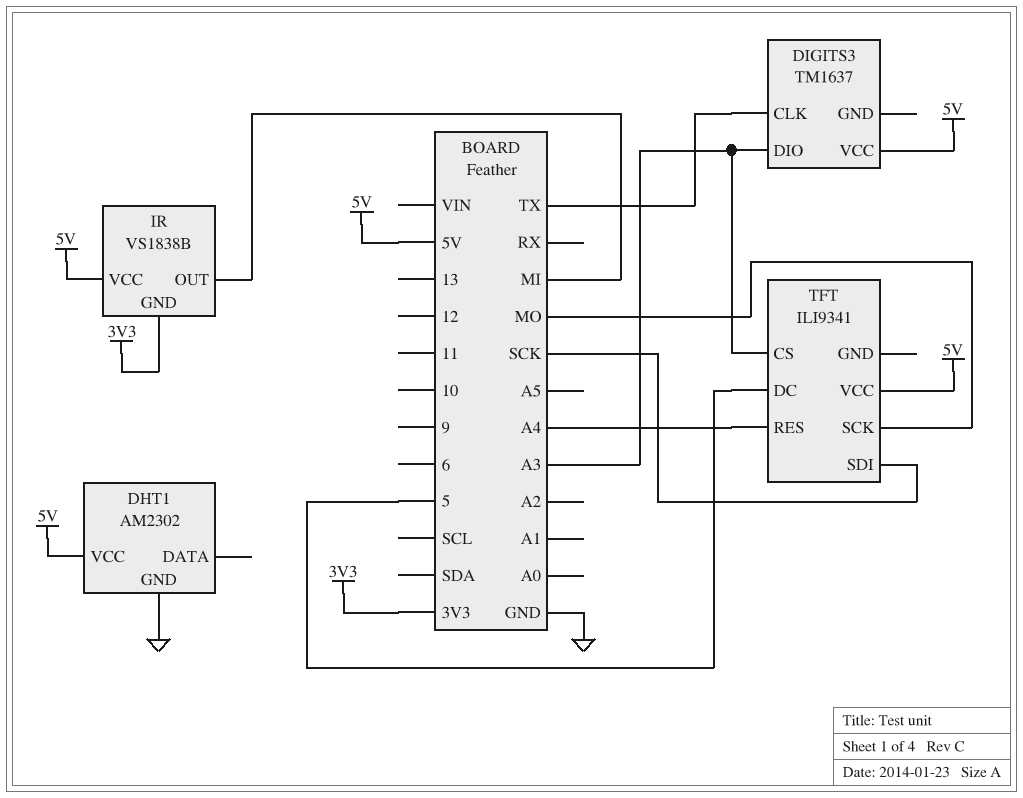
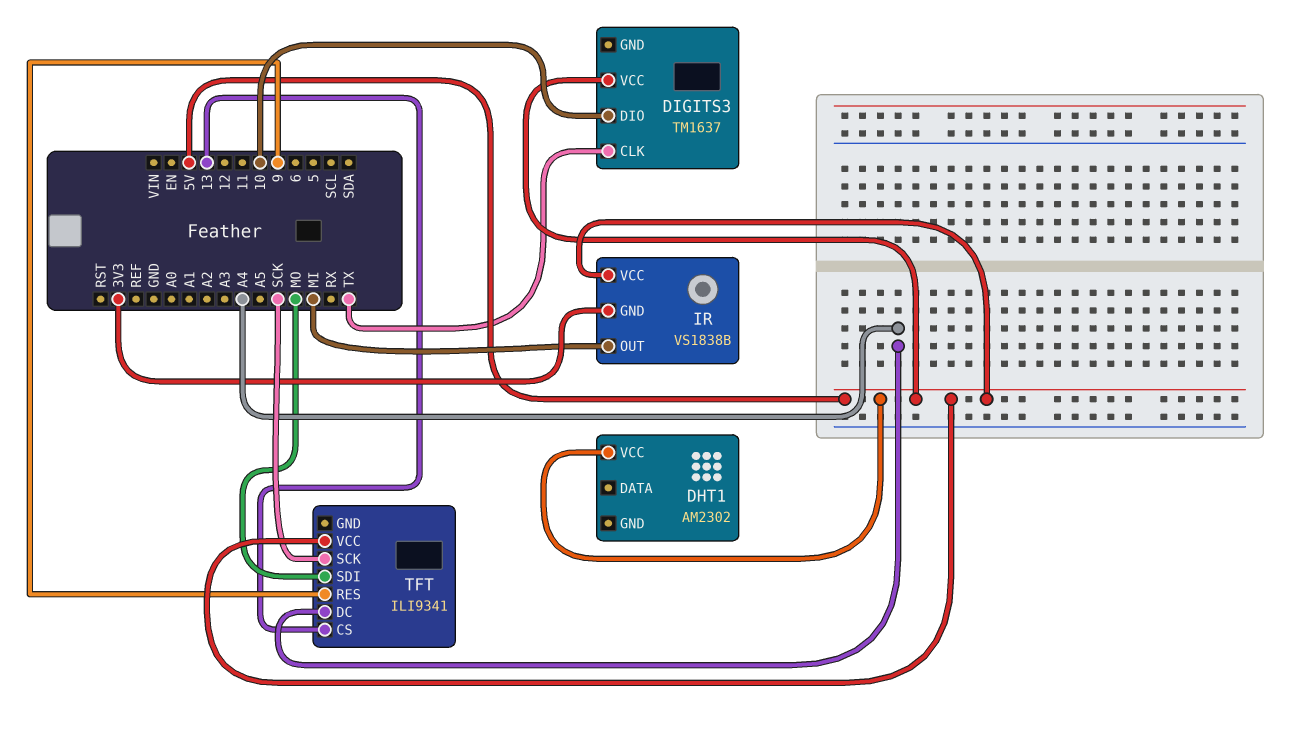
DHT1 pin GND: GND -> none
DIGITS3 pin DIO: A3 -> 10
TFT pin CS: A3 -> 13
TFT pin DC: 5 -> A4
TFT pin RES: A4 -> 9
TFT pin SCK: MO -> SCK
TFT pin SDI: SCK -> MO

